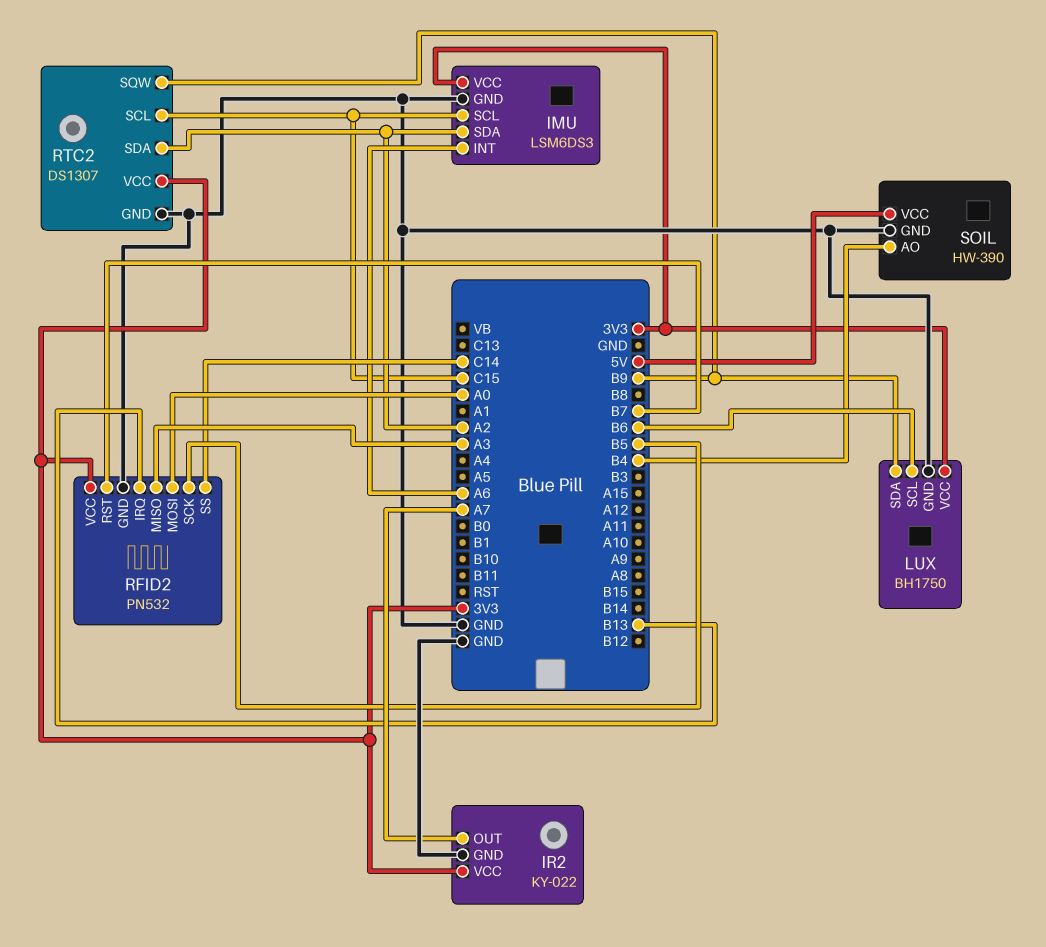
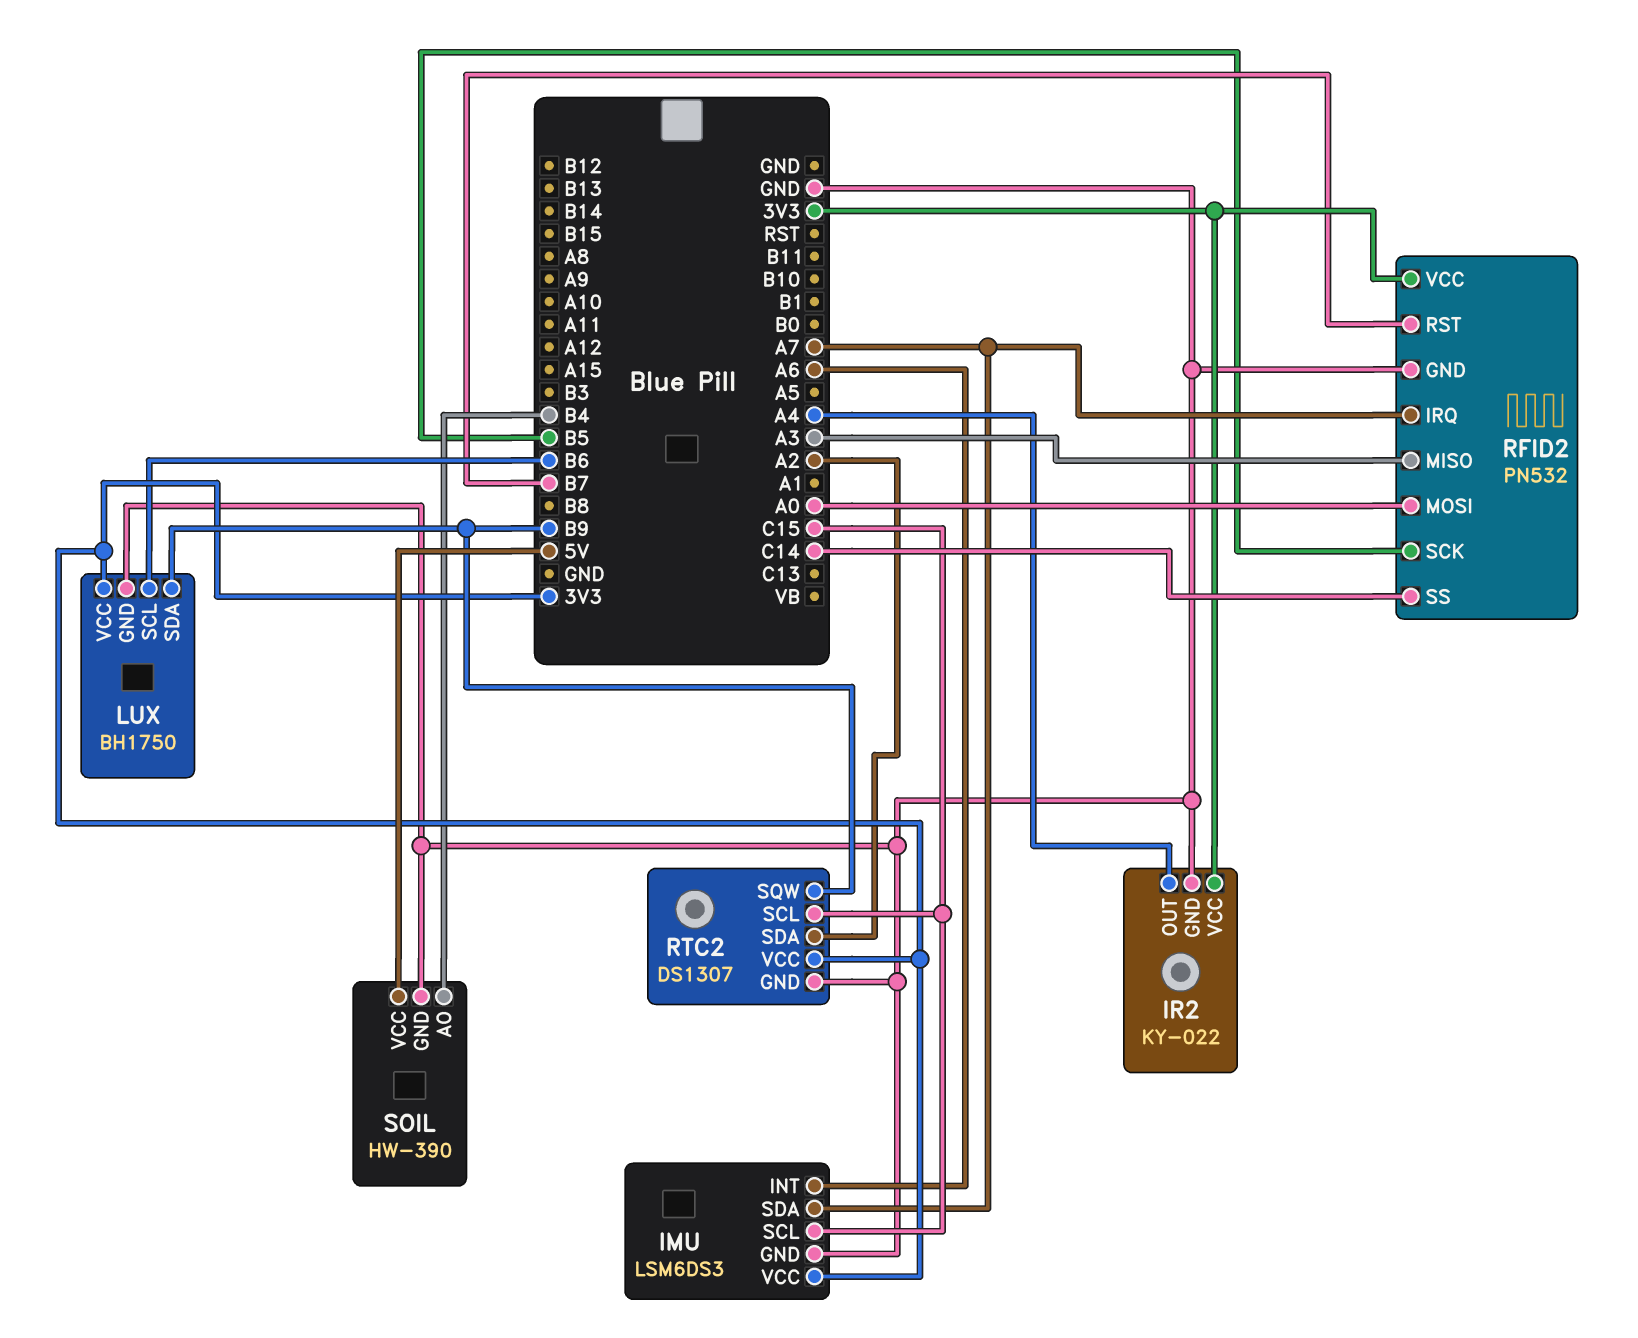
IMU pin SDA: A2 -> A7
IR2 pin OUT: A7 -> A4
RFID2 pin IRQ: B13 -> A7

